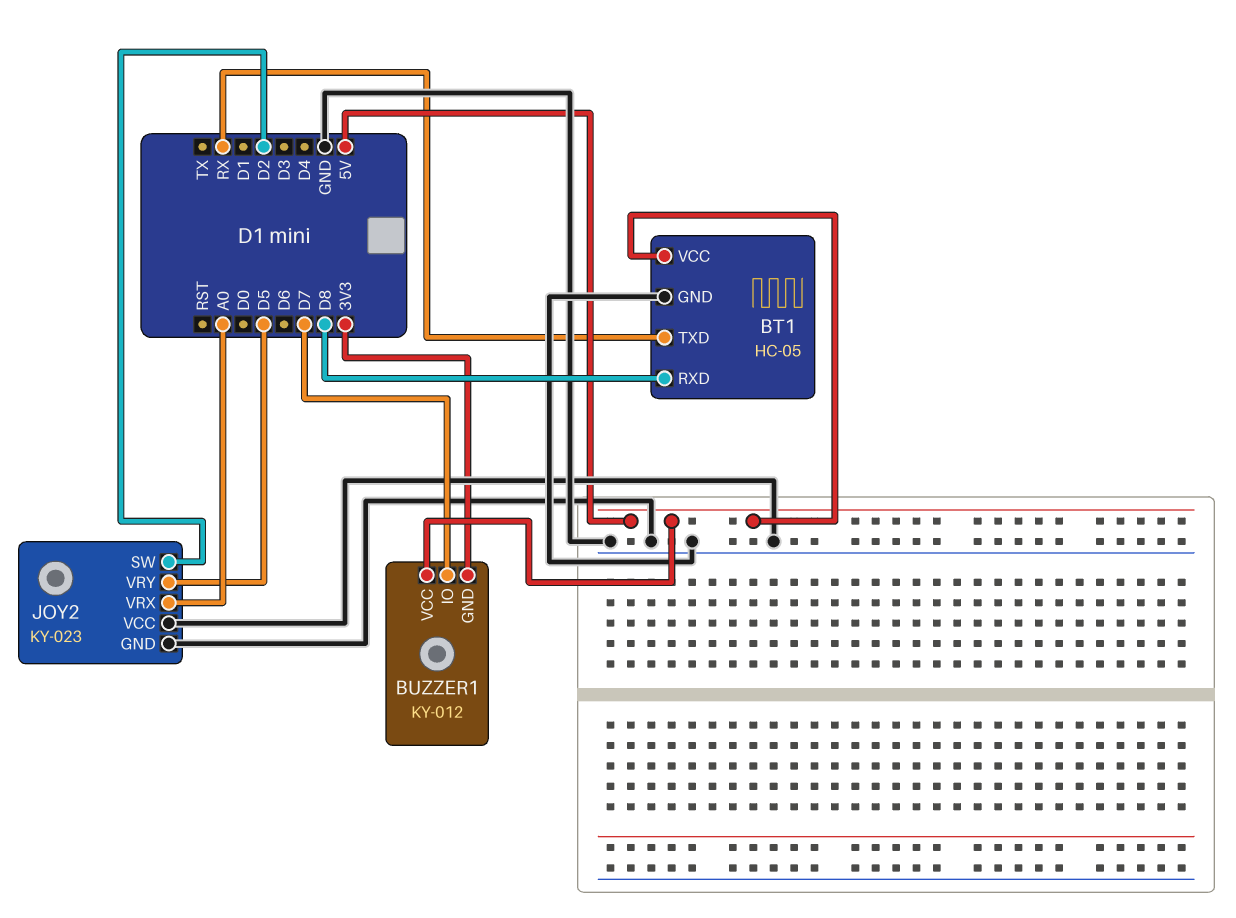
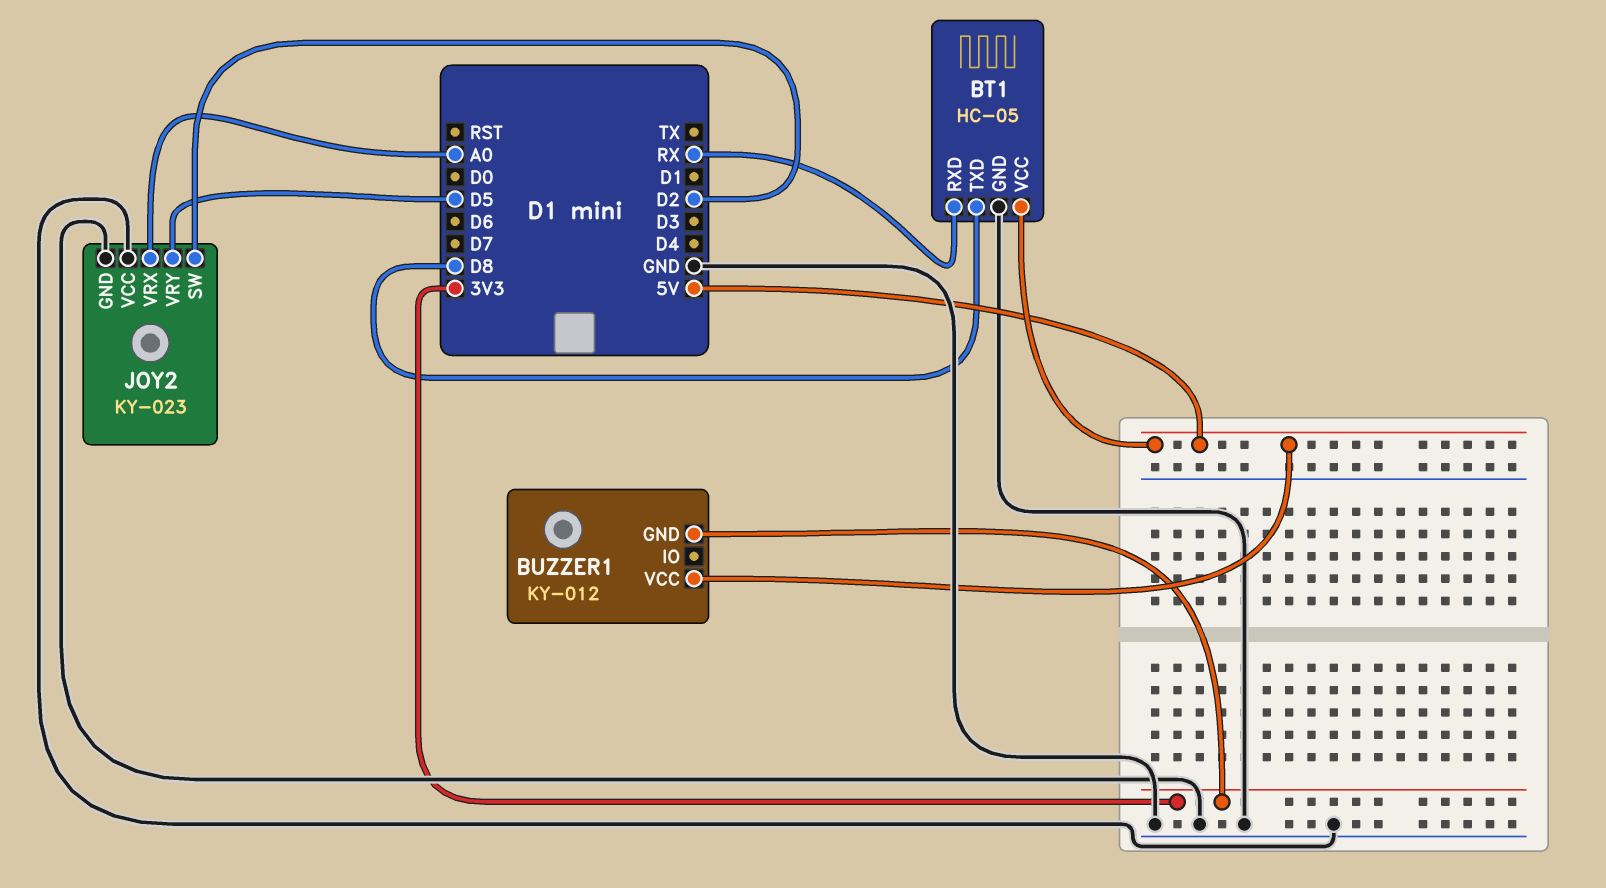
BT1 pin RXD: D8 -> RX
BT1 pin TXD: RX -> D8
BUZZER1 pin IO: D7 -> none

